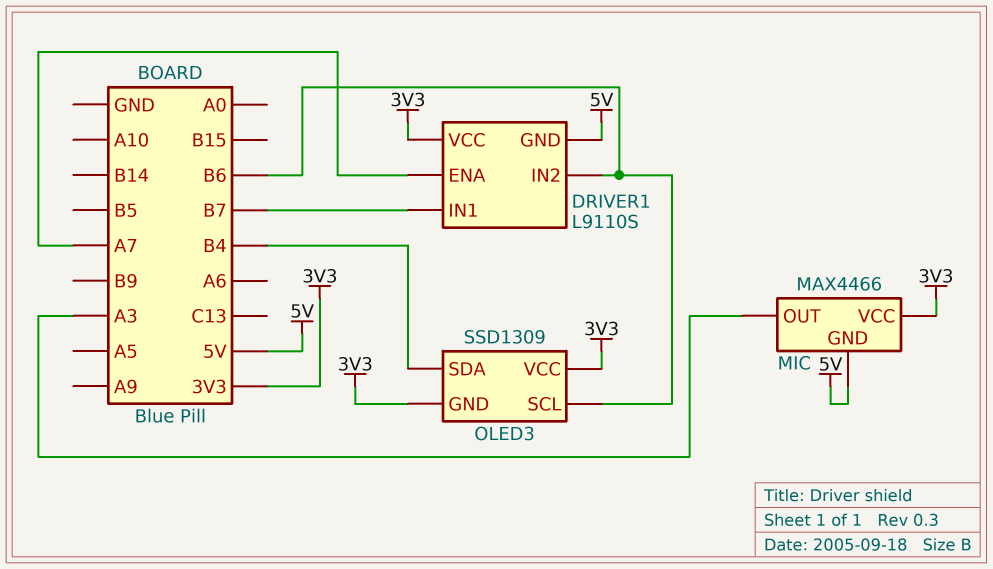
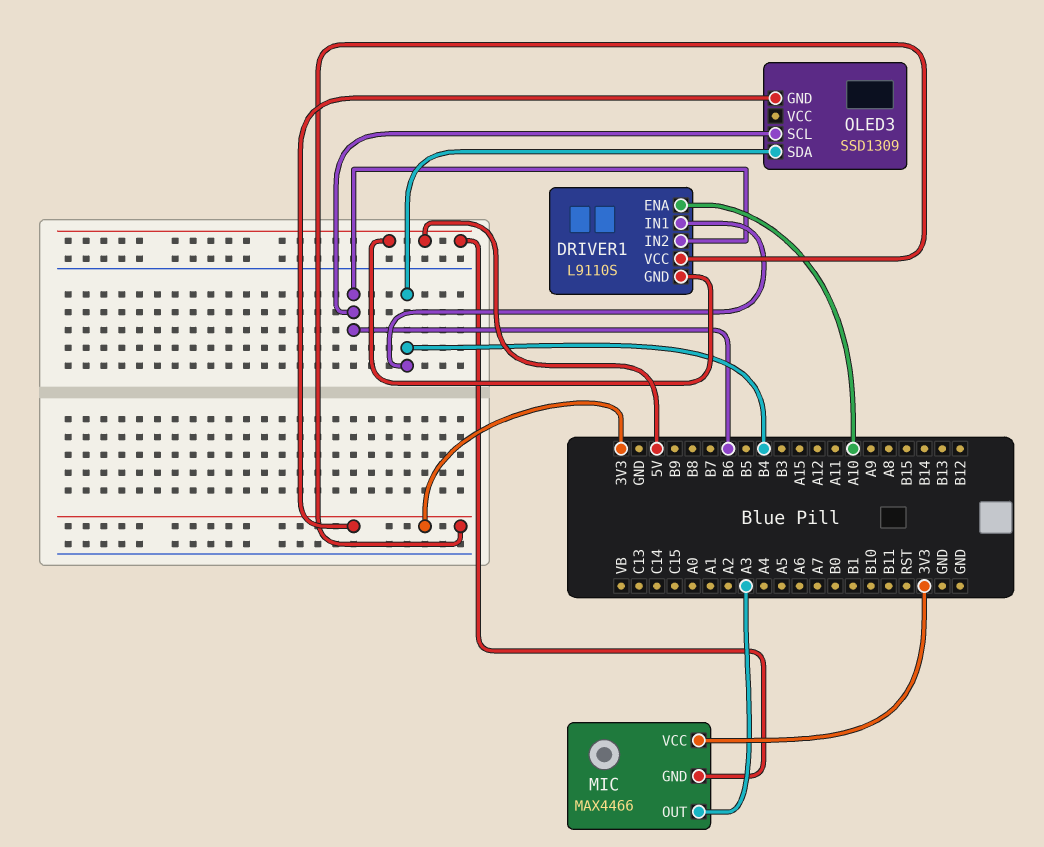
DRIVER1 pin ENA: A7 -> A10
DRIVER1 pin IN1: B7 -> B4
OLED3 pin VCC: 3V3 -> none

